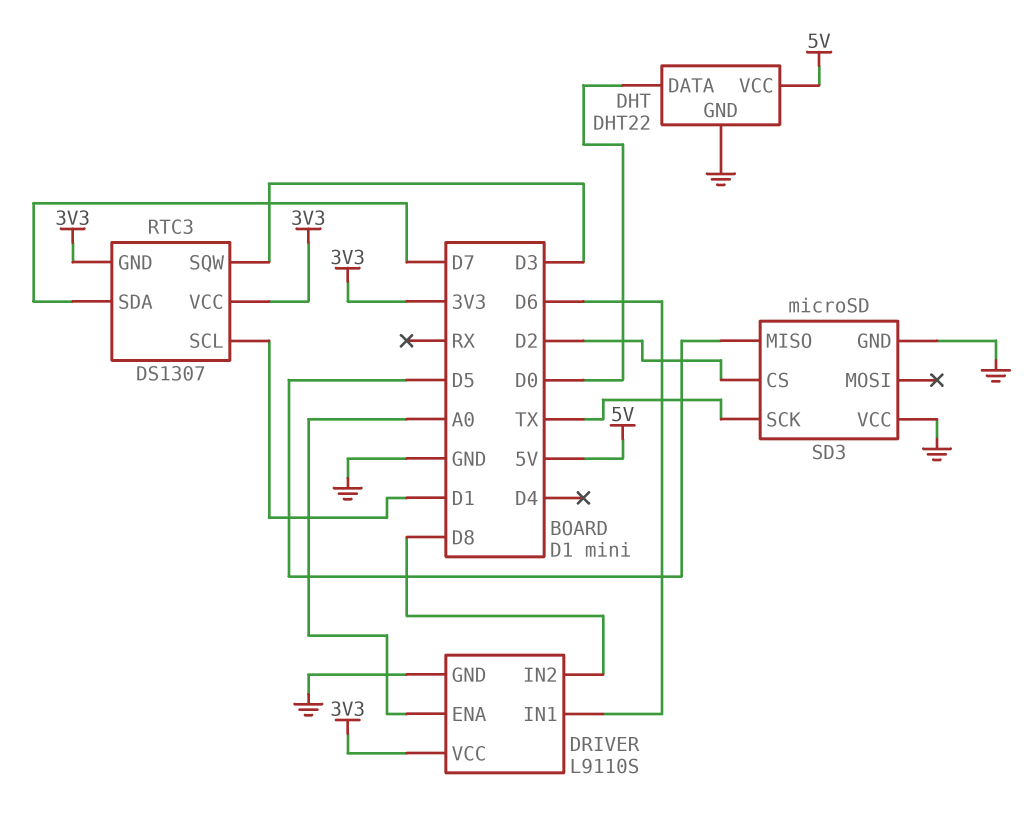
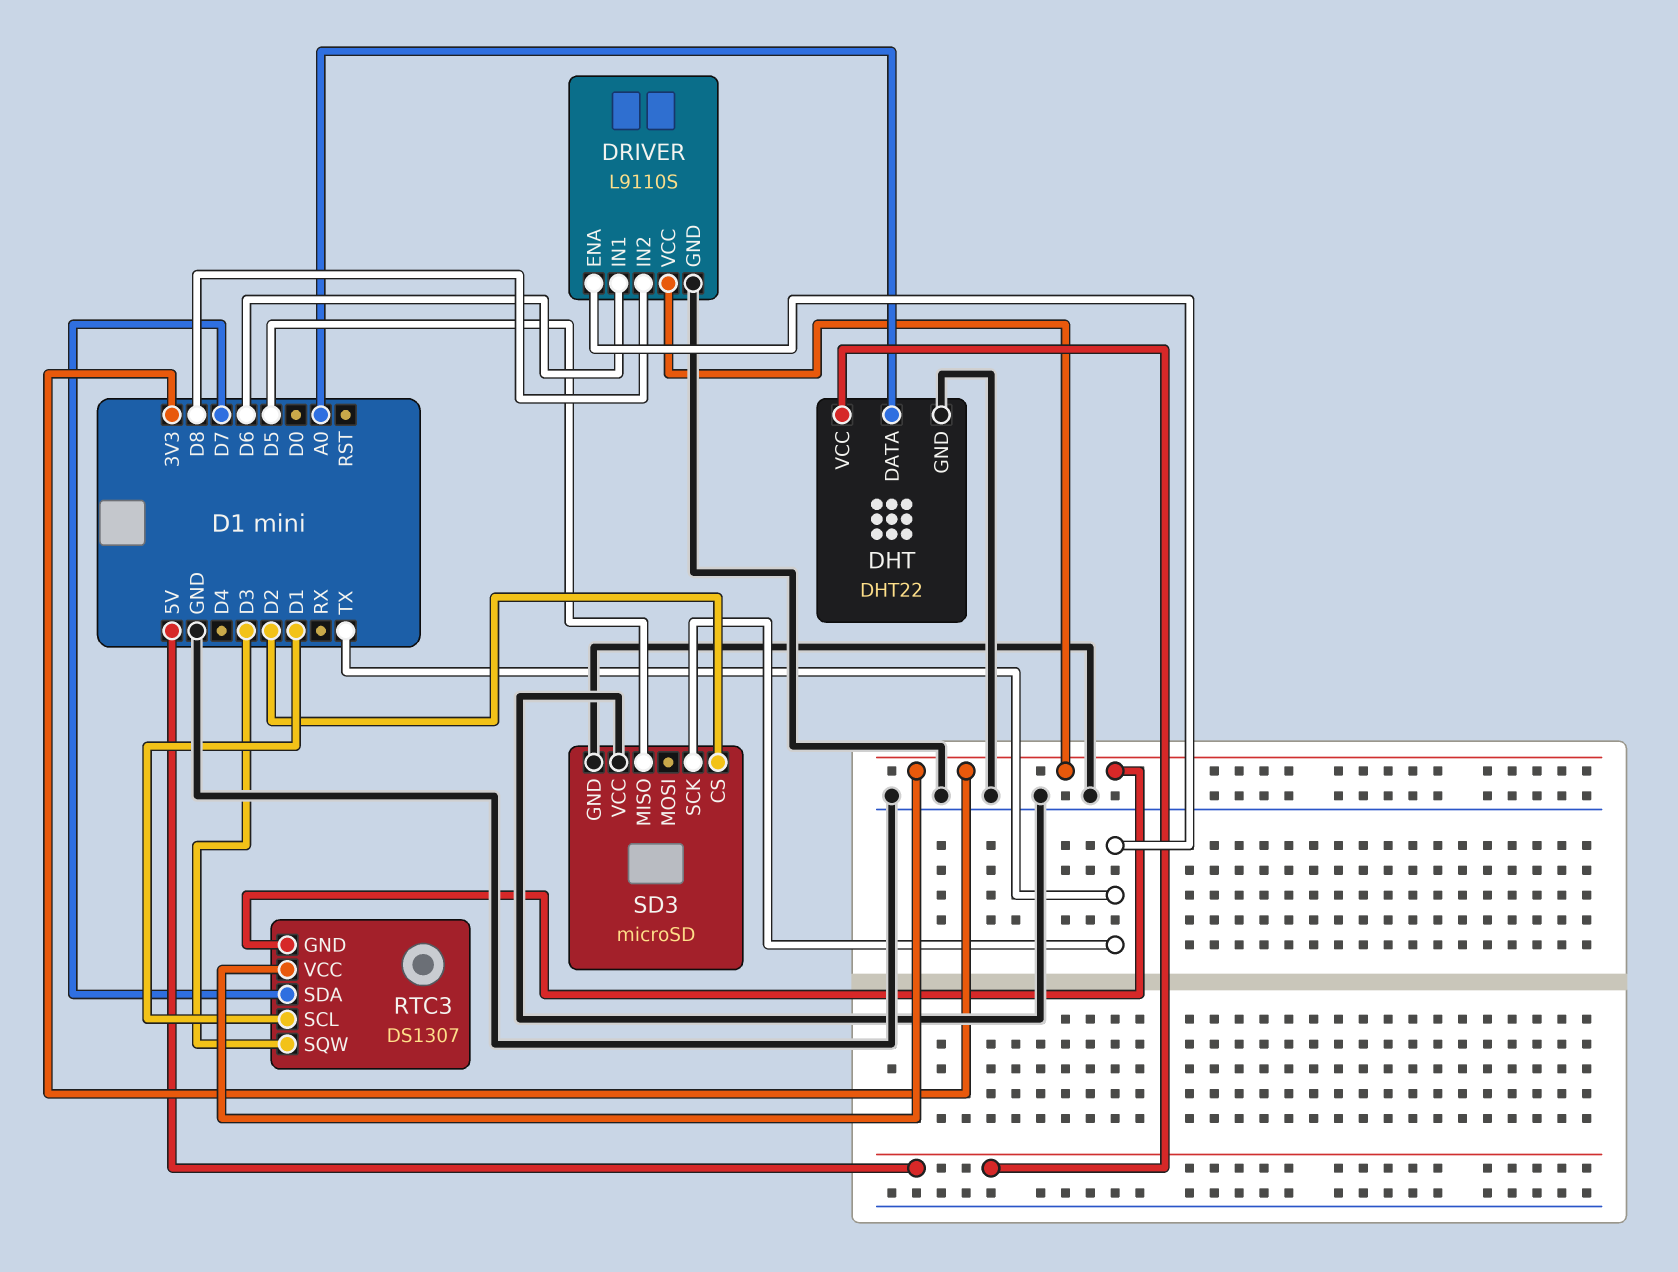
DHT pin DATA: D0 -> A0
DRIVER pin ENA: A0 -> TX

